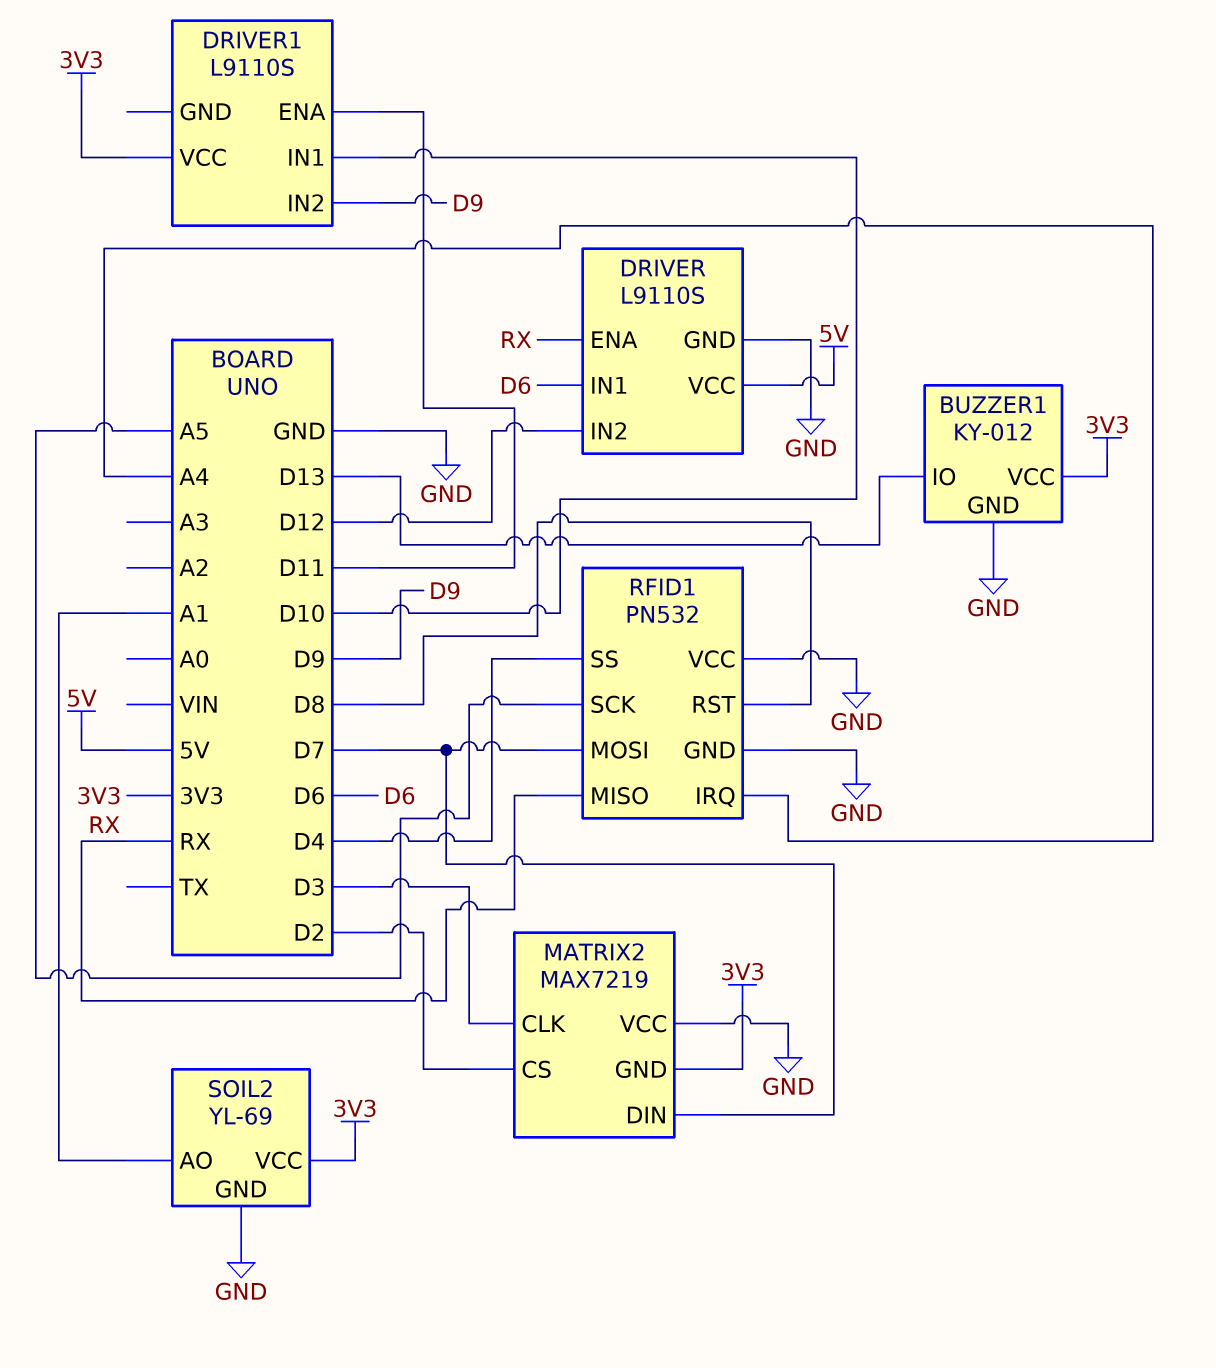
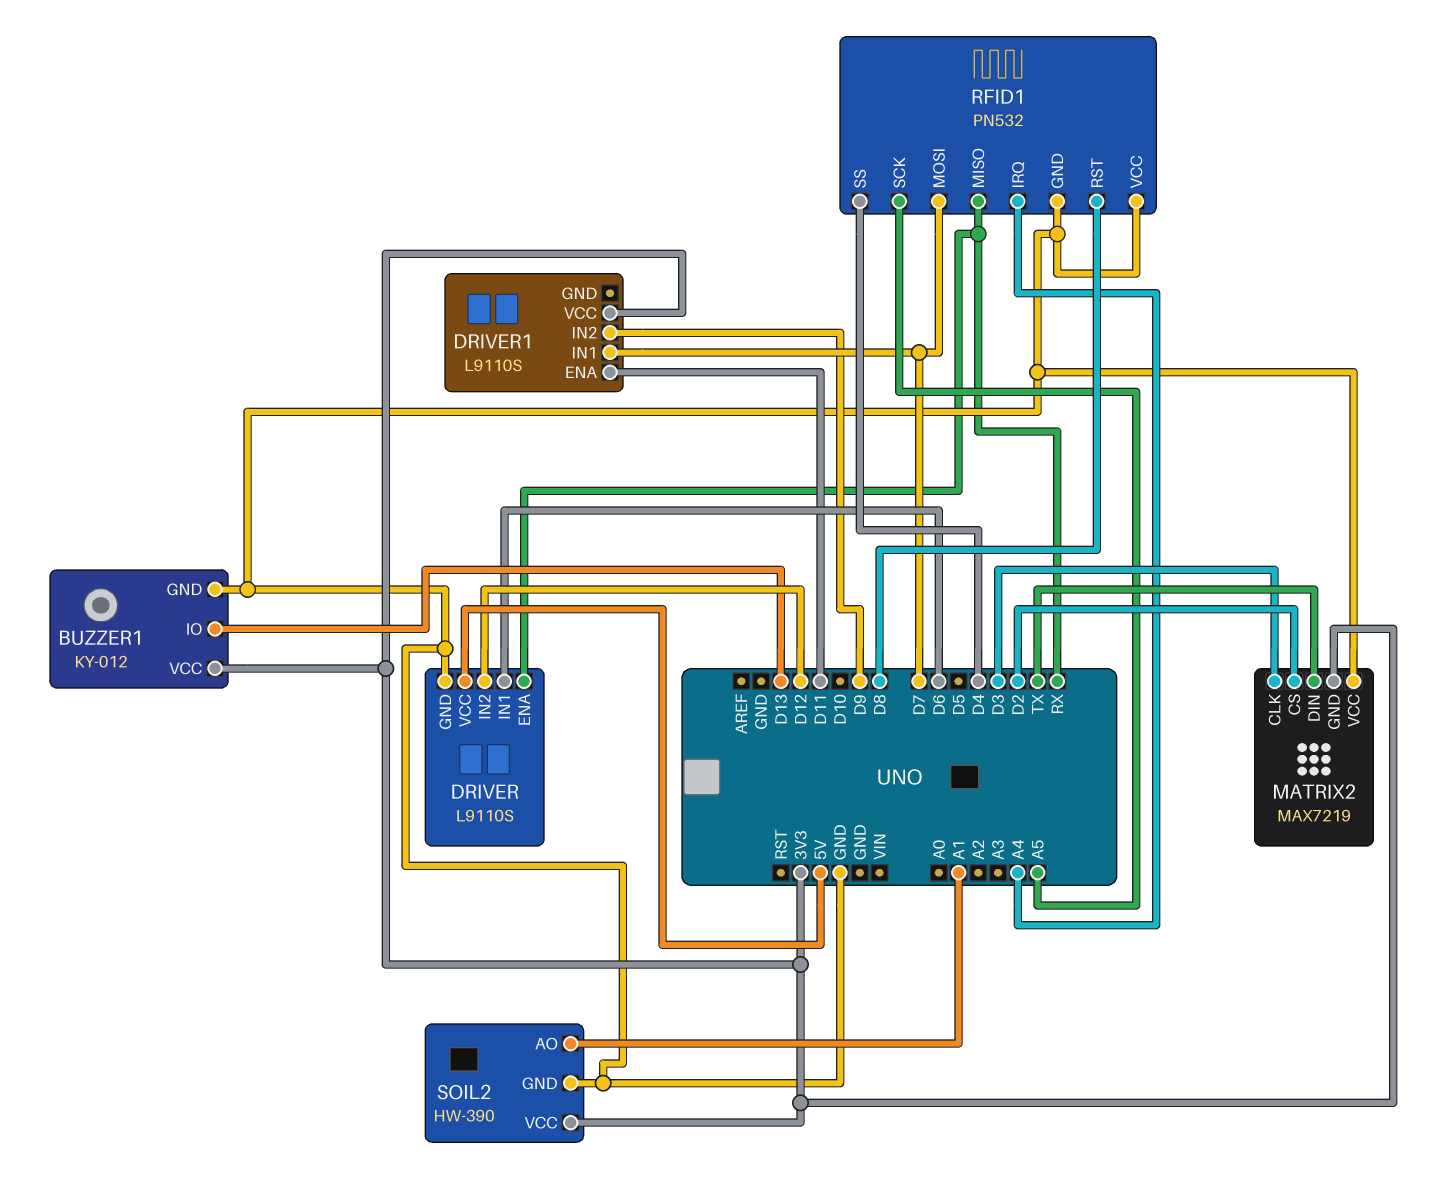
DRIVER1 pin IN1: D10 -> D7
MATRIX2 pin DIN: D7 -> TX
SOIL2: YL-69 -> HW-390

